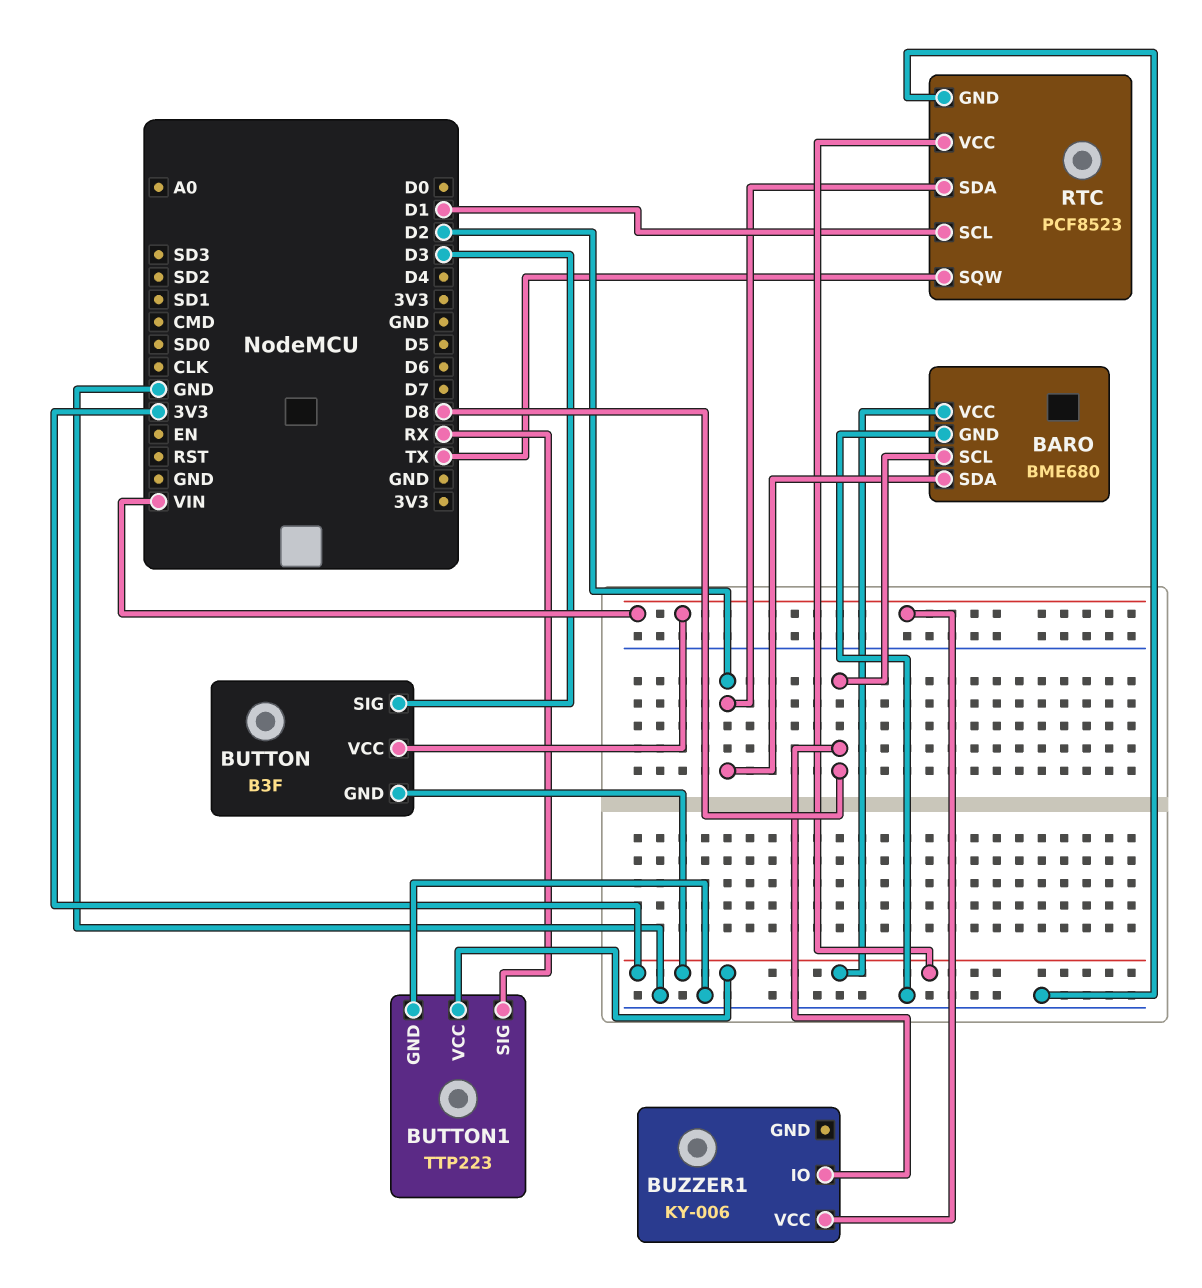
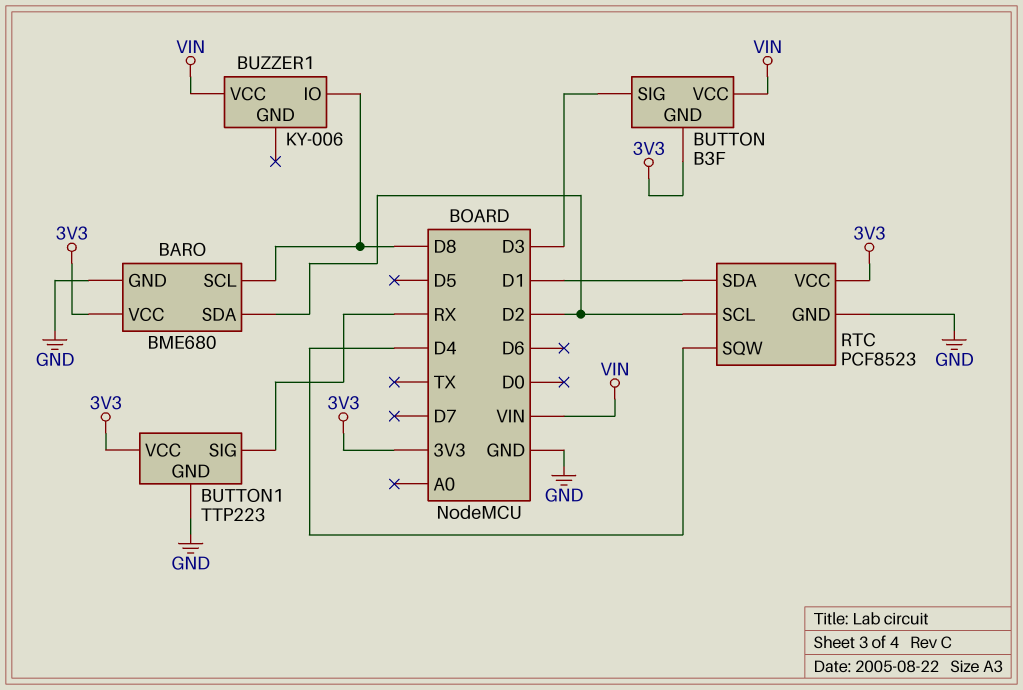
RTC pin SCL: D1 -> D2
RTC pin SDA: D2 -> D1
RTC pin SQW: TX -> D4

